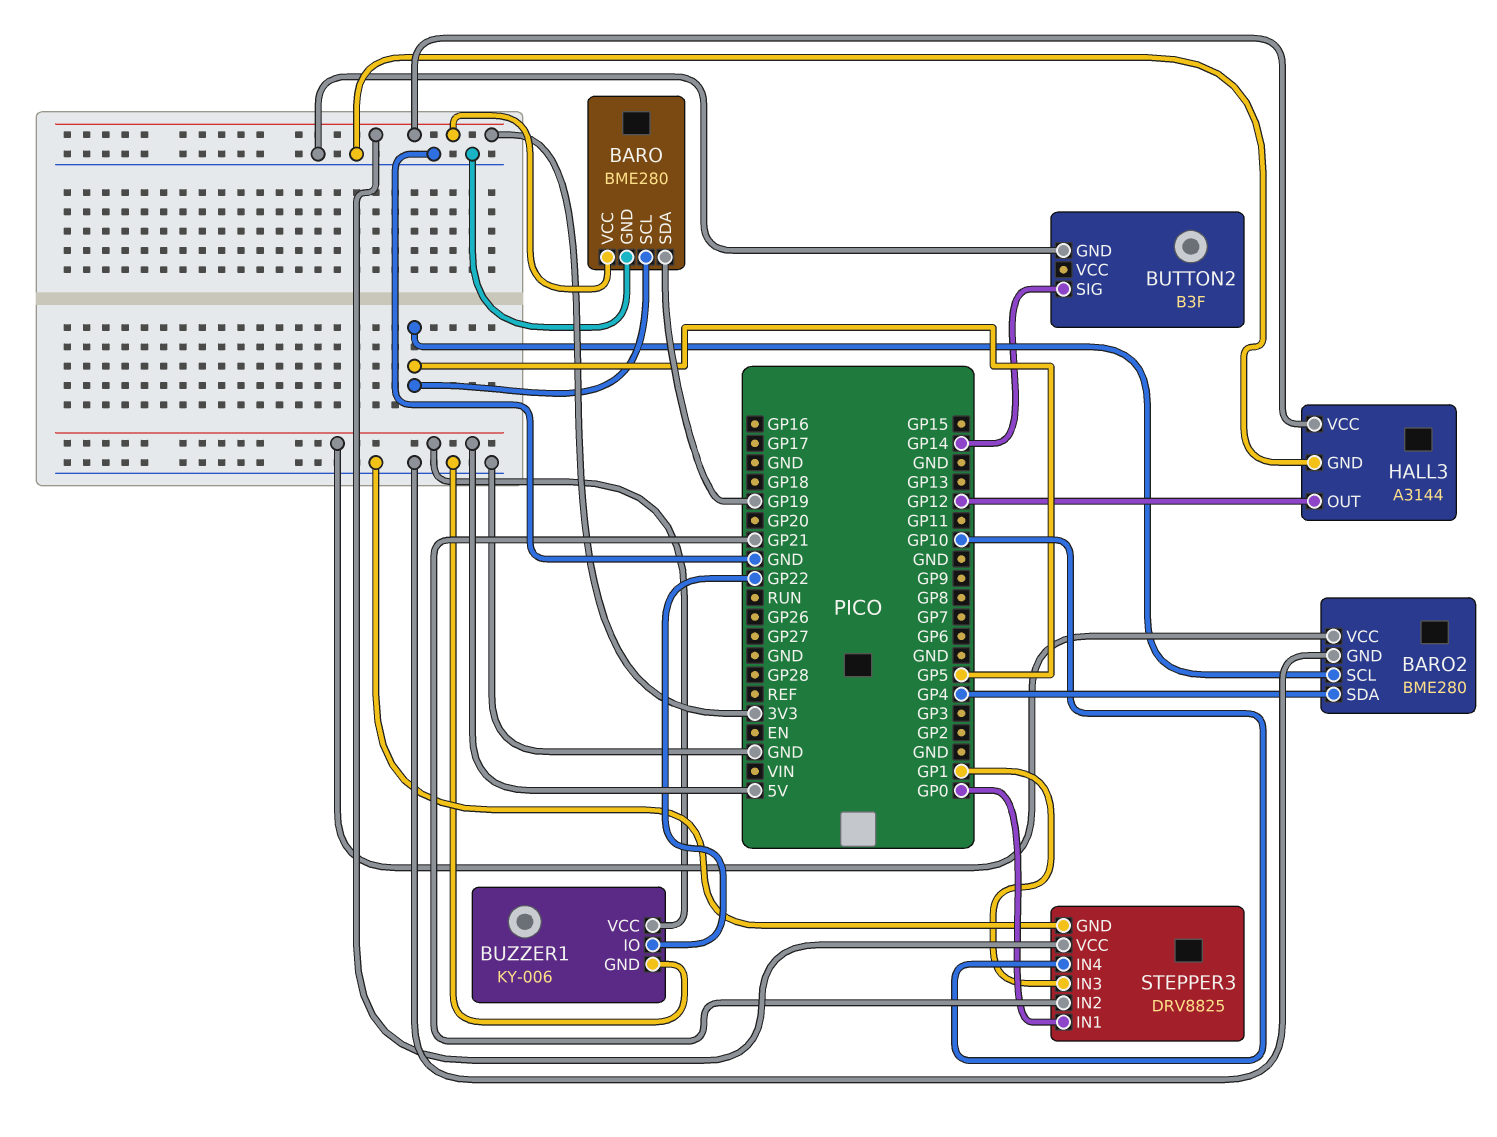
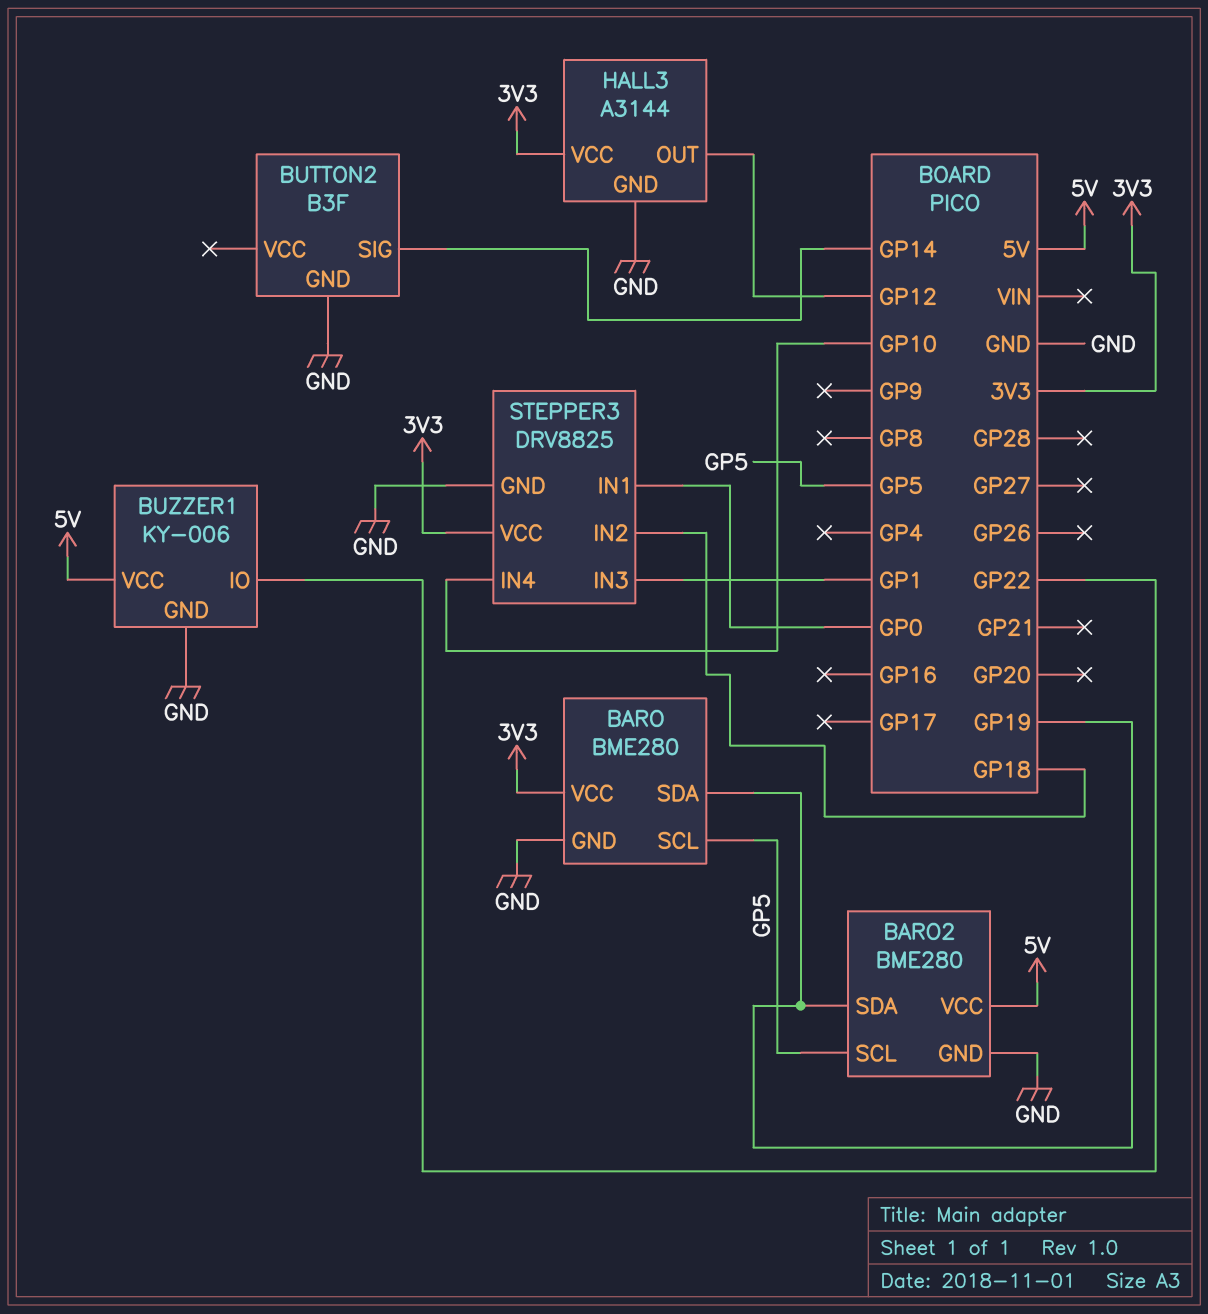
BARO2 pin SDA: GP4 -> GP19
STEPPER3 pin IN2: GP21 -> GP18

